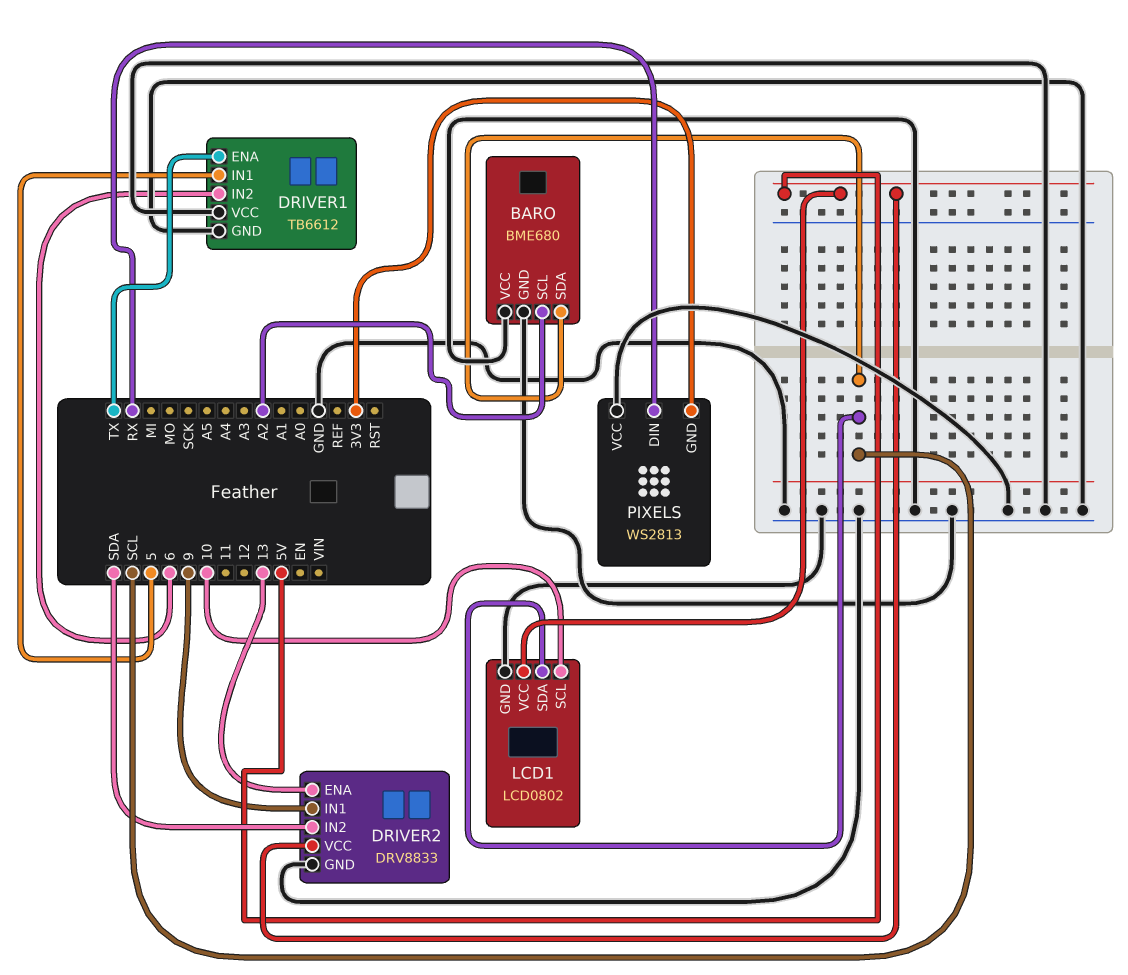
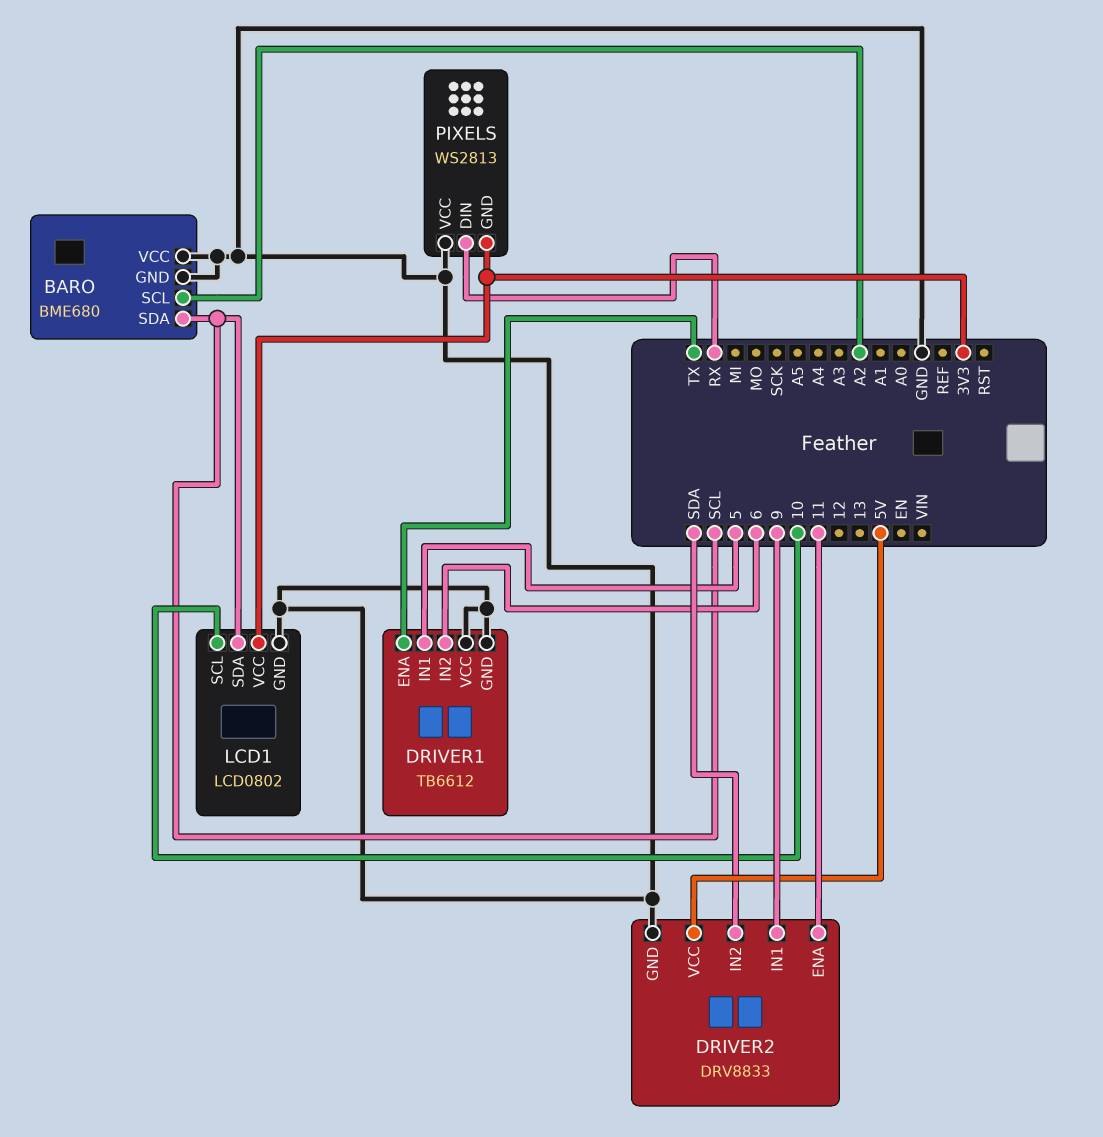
DRIVER2 pin ENA: 13 -> 11
LCD1 pin VCC: 5V -> 3V3

